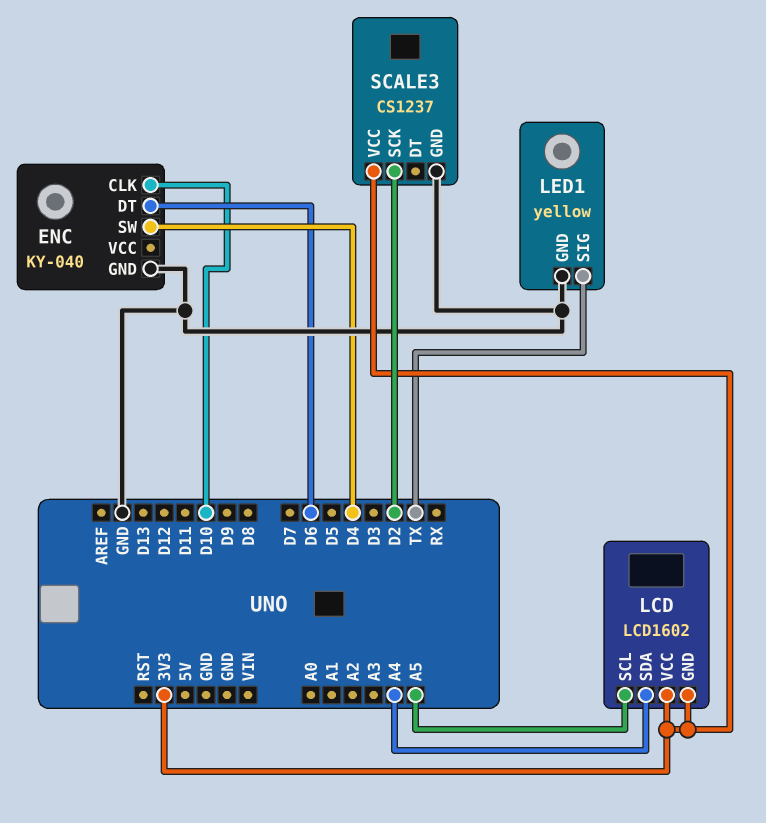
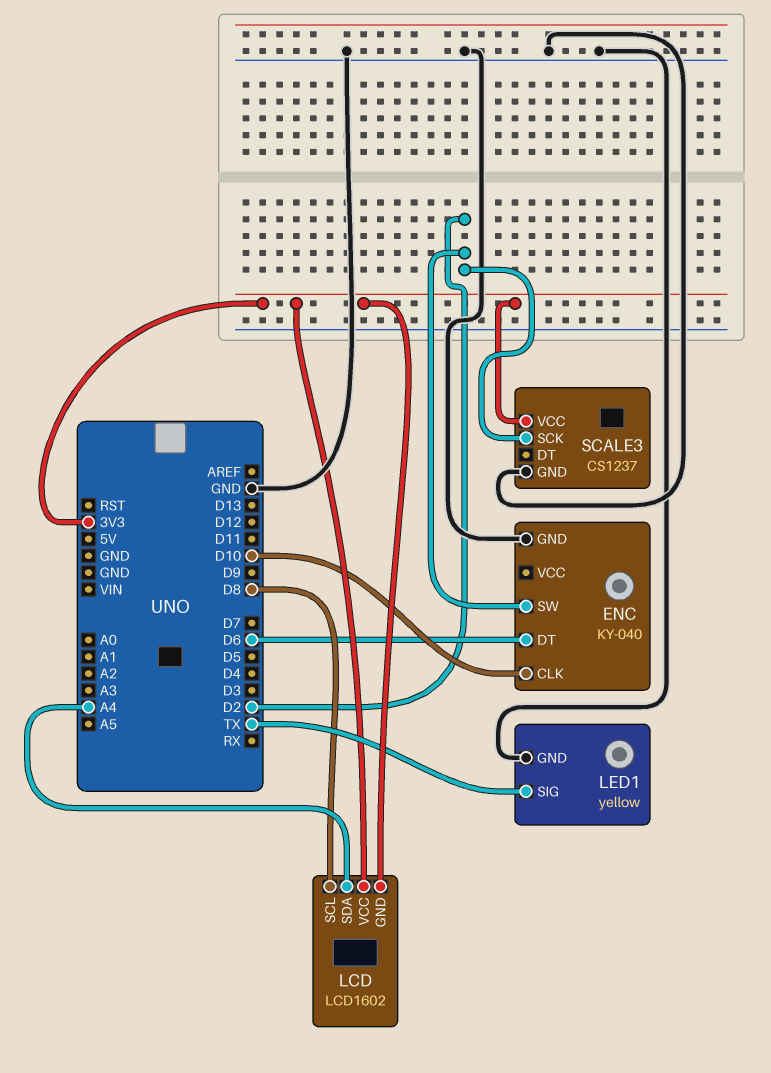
ENC pin SW: D4 -> D2
LCD pin SCL: A5 -> D8

